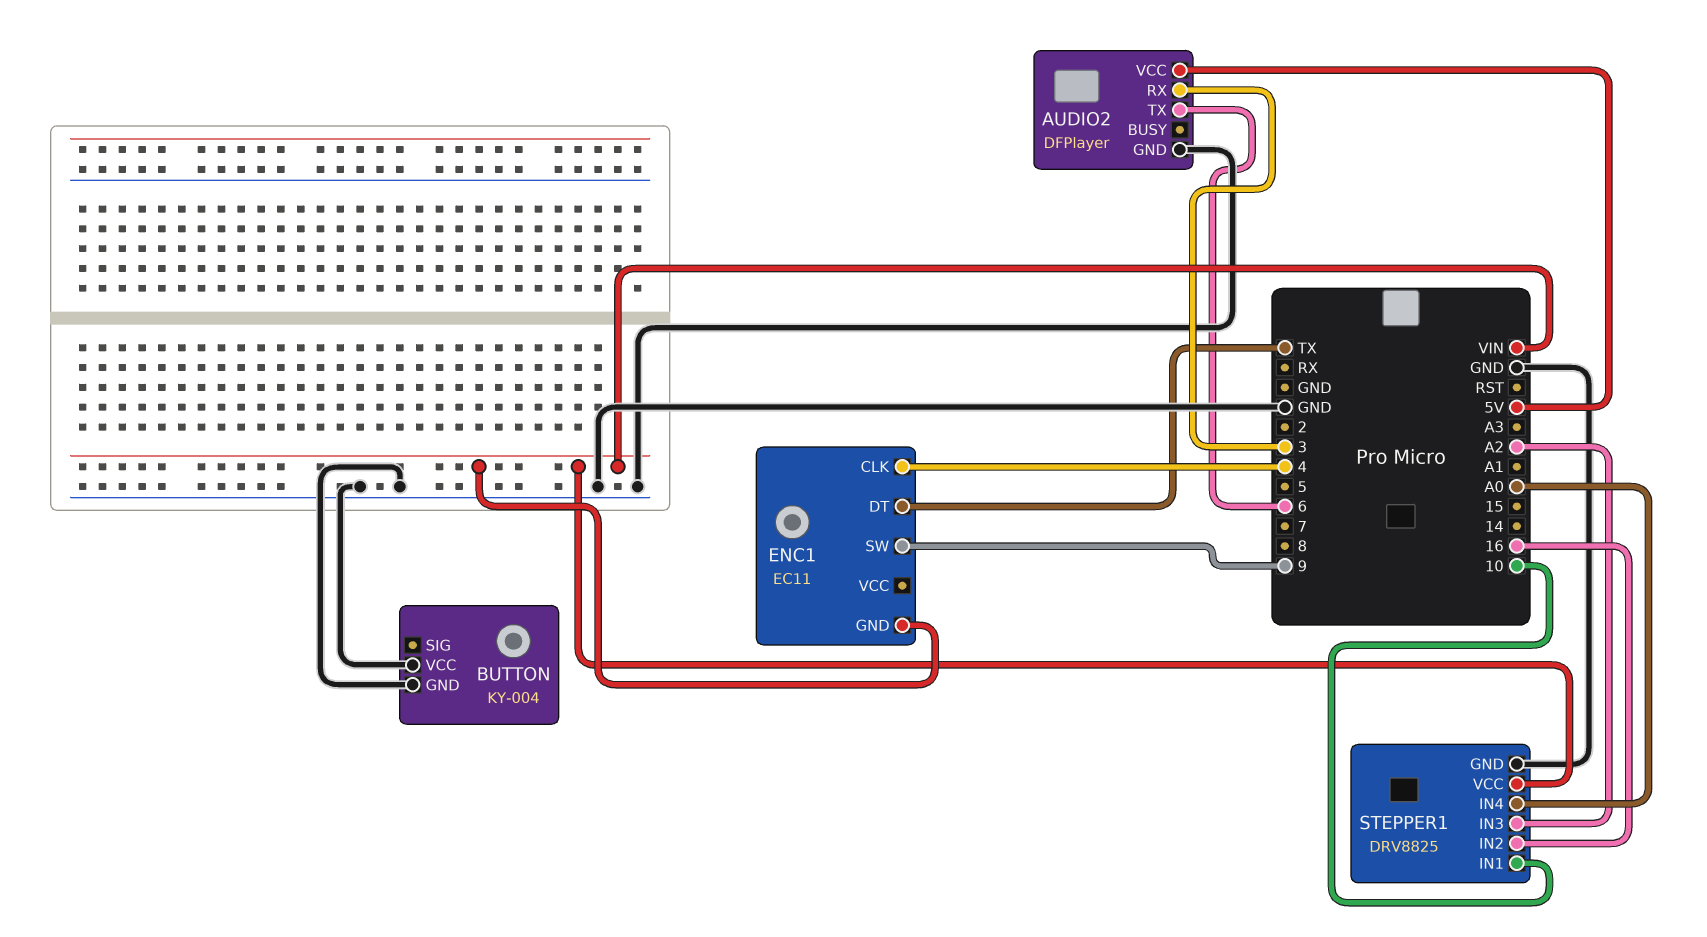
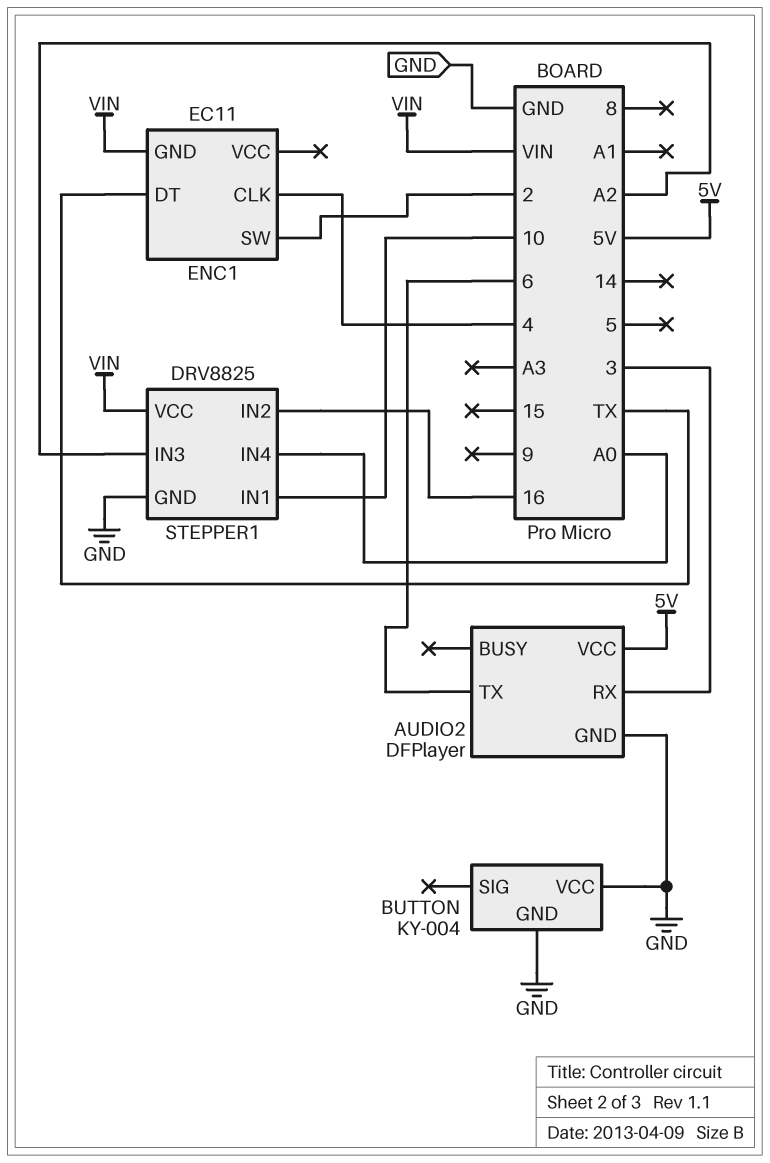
ENC1 pin SW: 9 -> 2

